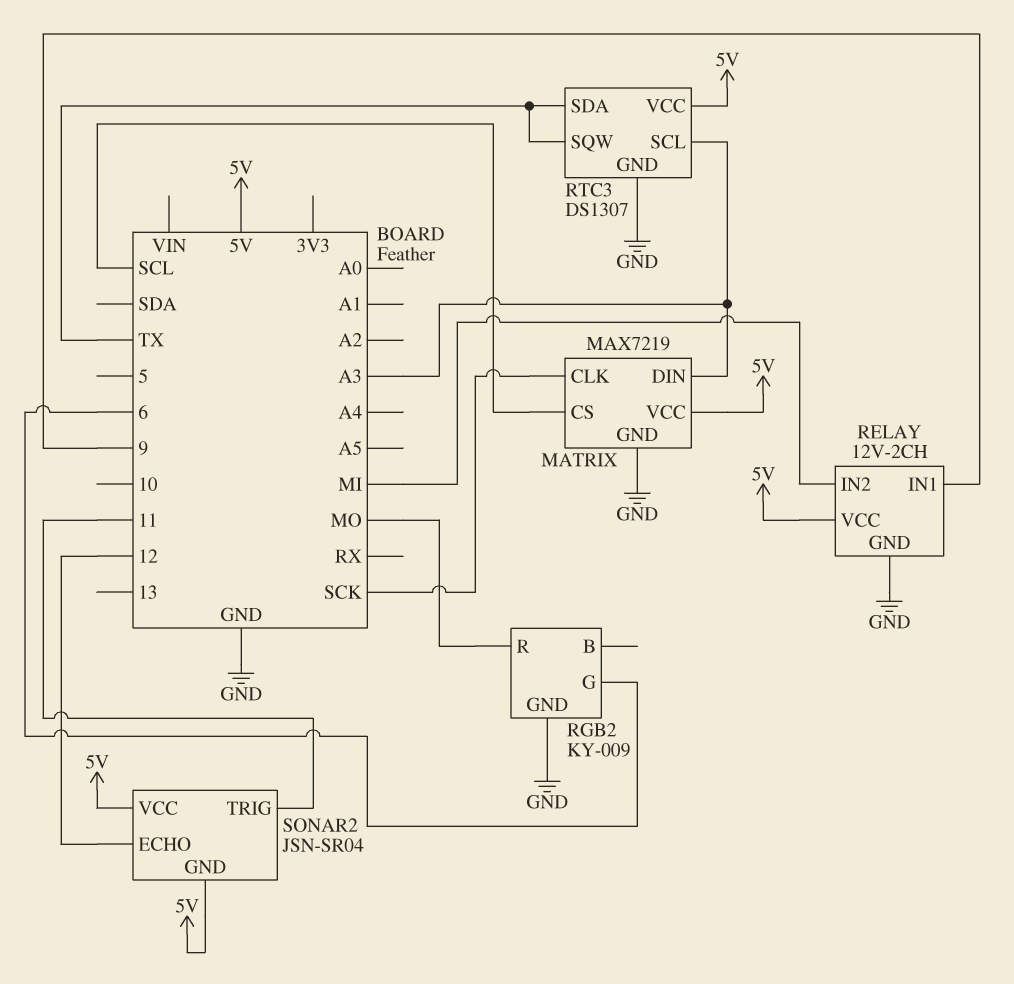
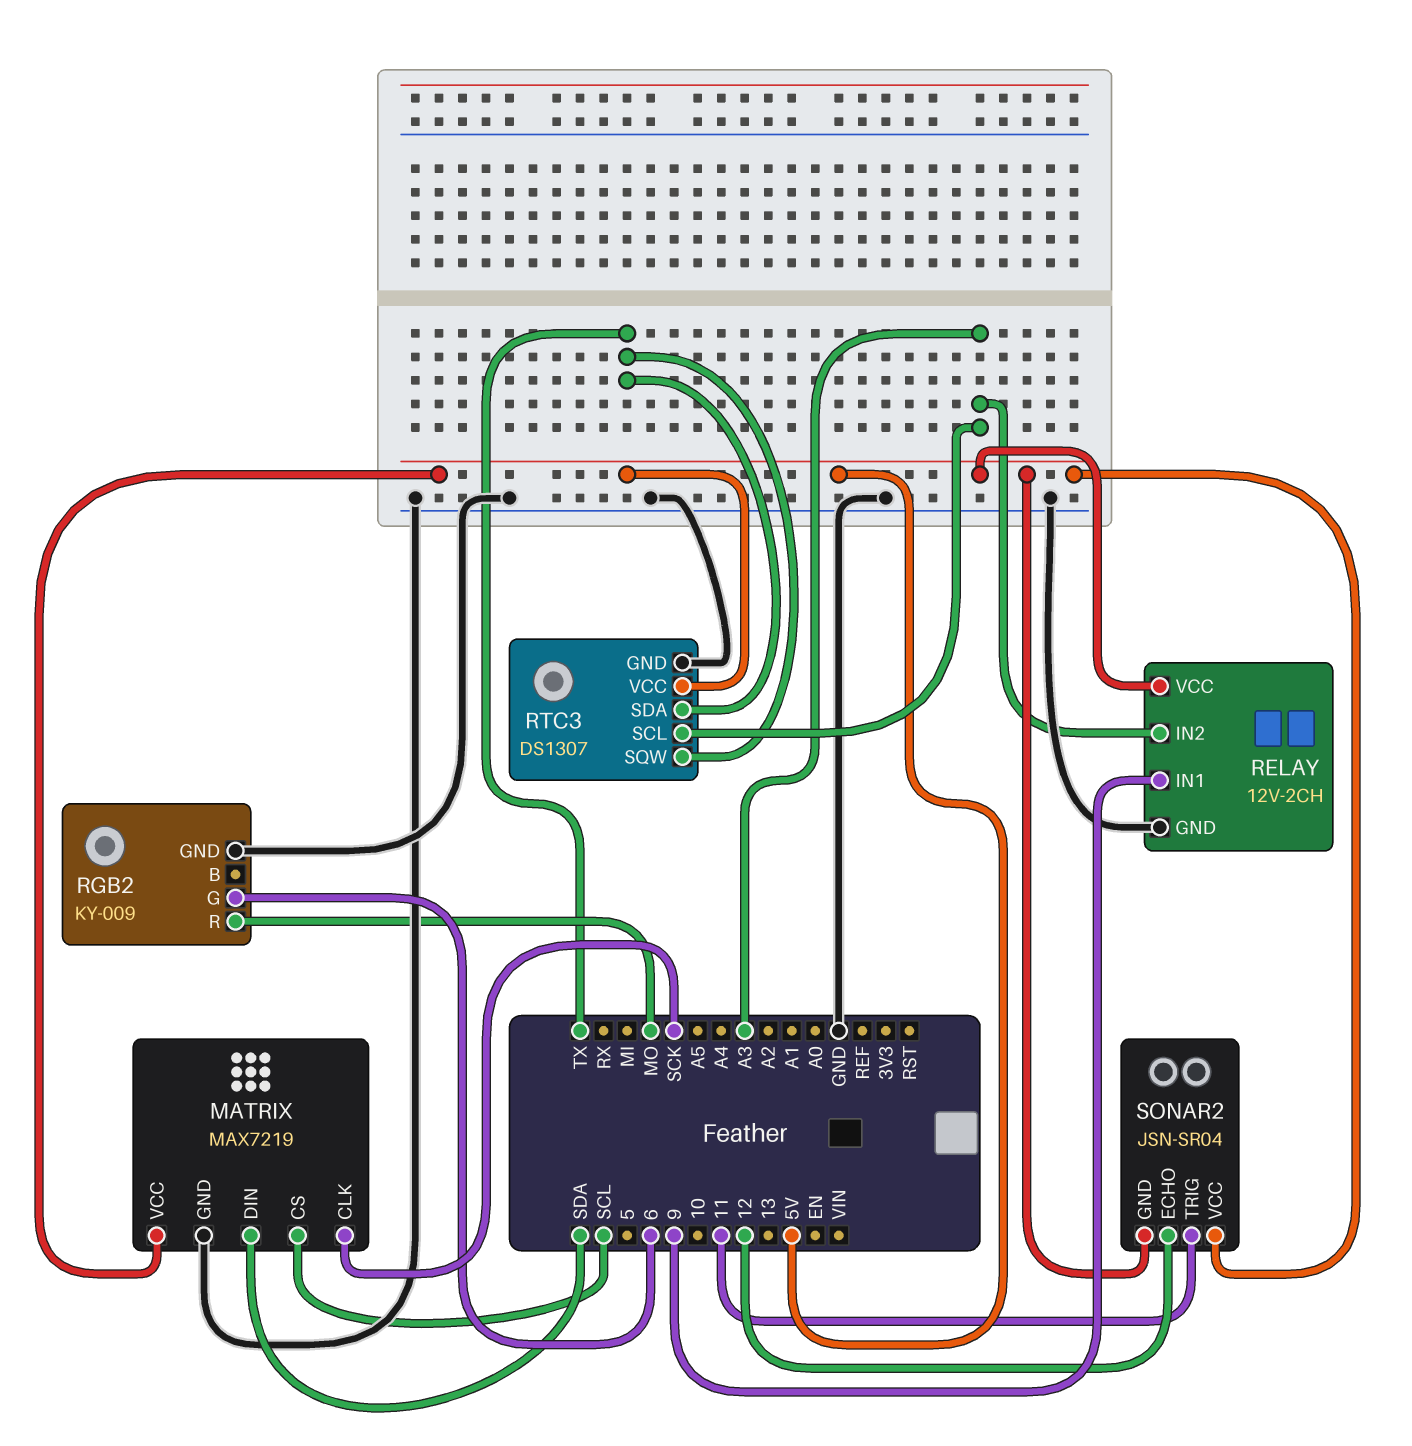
MATRIX pin DIN: A3 -> SDA
RELAY pin IN2: MI -> A3

